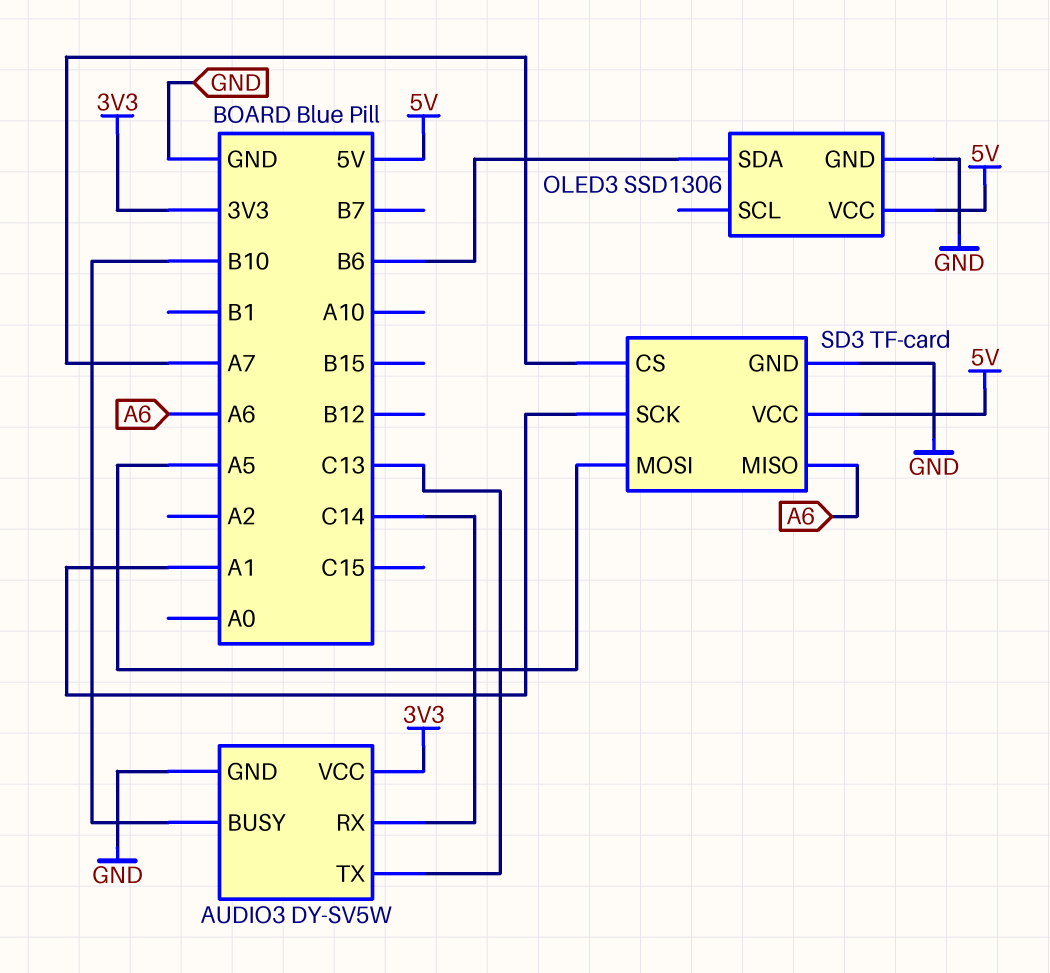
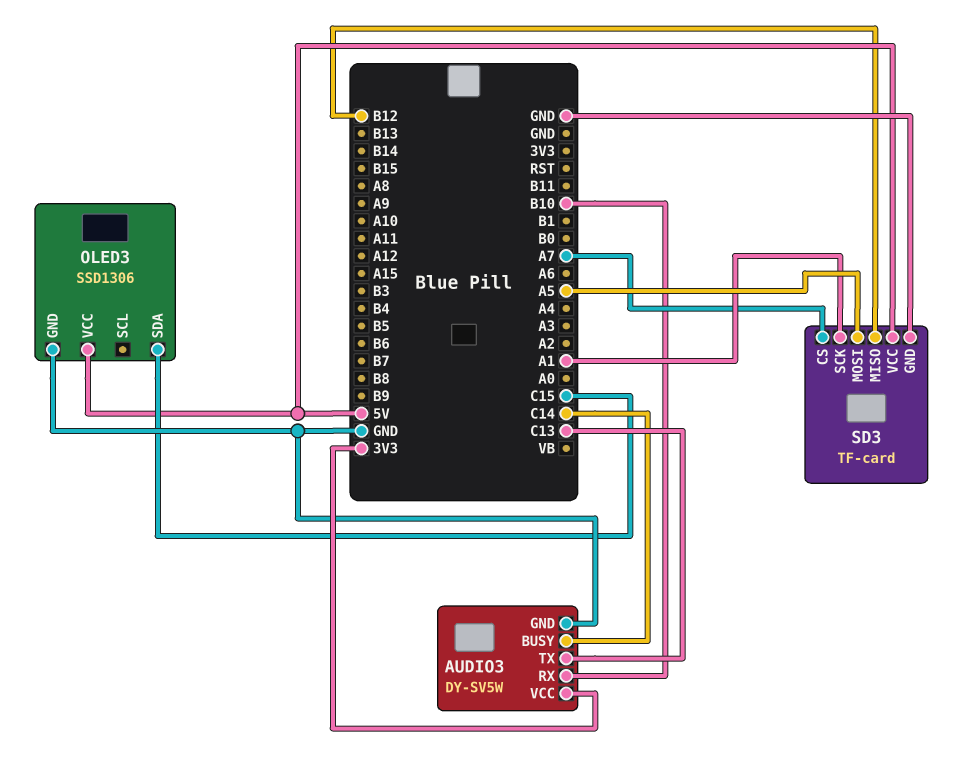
AUDIO3 pin BUSY: B10 -> C14
AUDIO3 pin RX: C14 -> B10
OLED3 pin SDA: B6 -> C15
SD3 pin MISO: A6 -> B12

